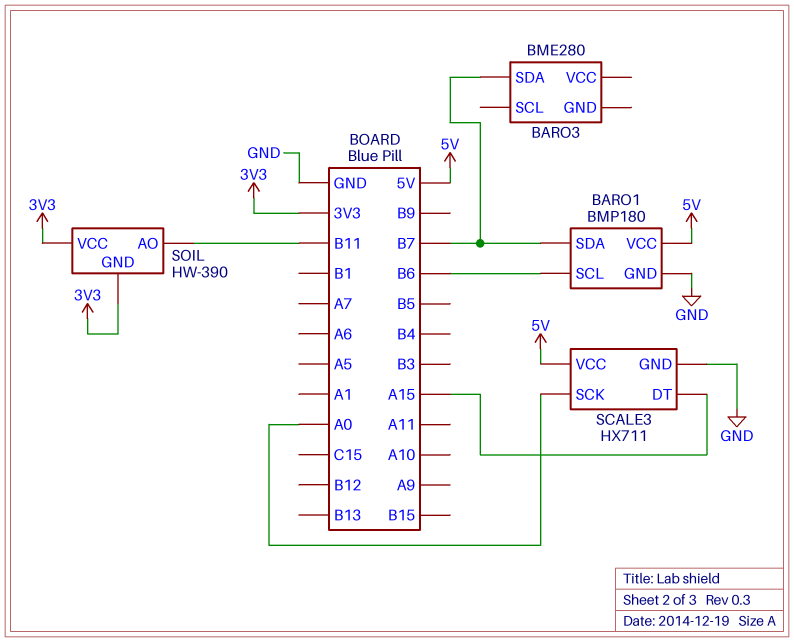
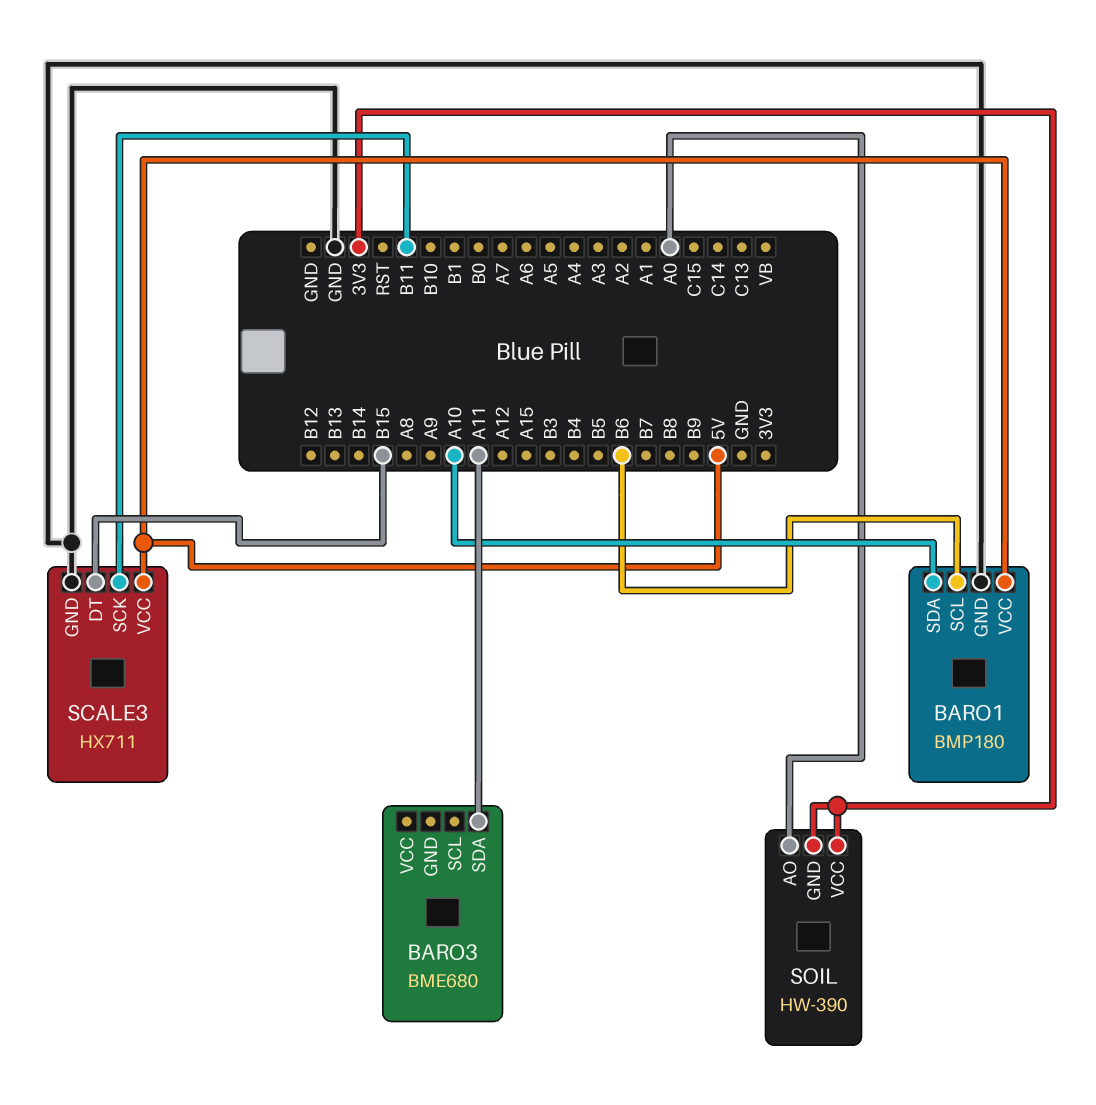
BARO1 pin SDA: B7 -> A10
BARO3: BME280 -> BME680
BARO3 pin SDA: B7 -> A11
SCALE3 pin DT: A15 -> B15
SCALE3 pin SCK: A0 -> B11
SOIL pin AO: B11 -> A0

